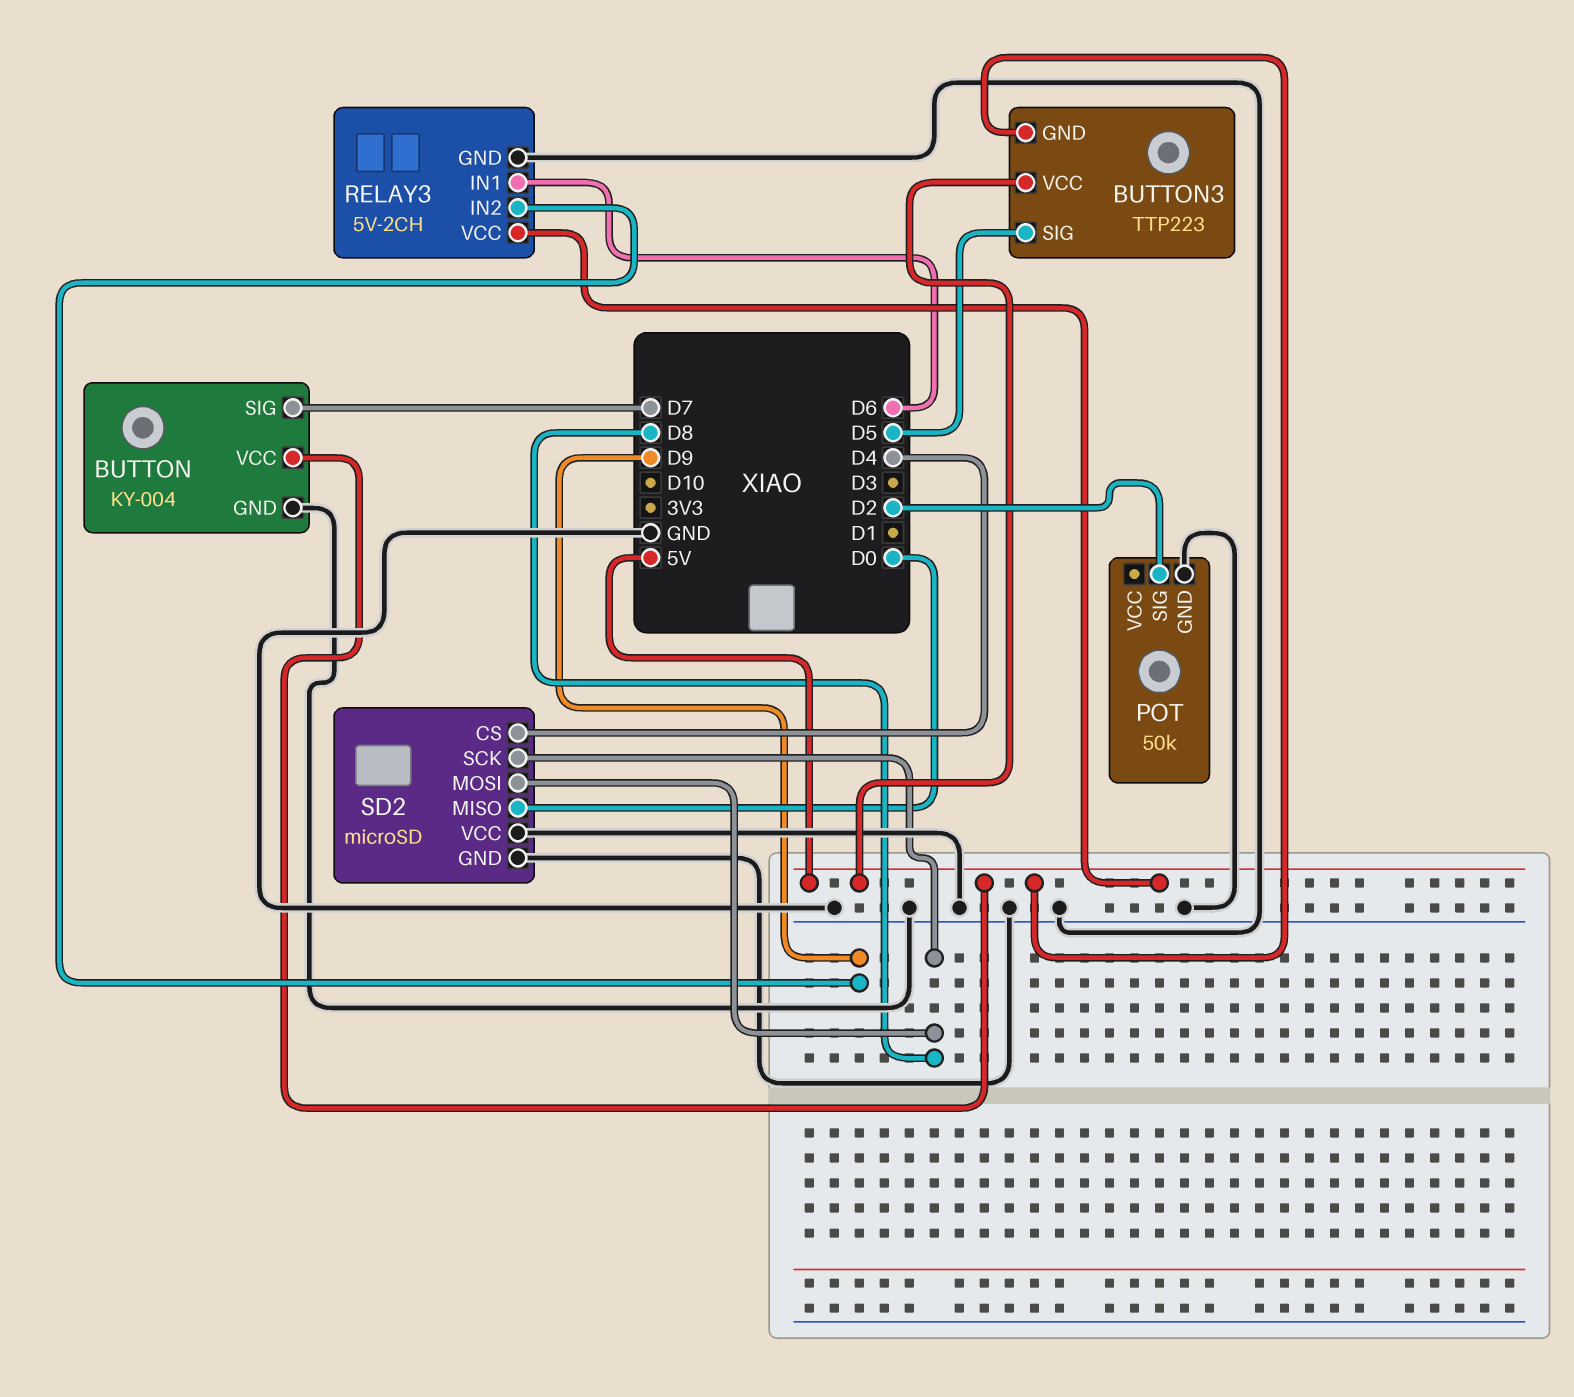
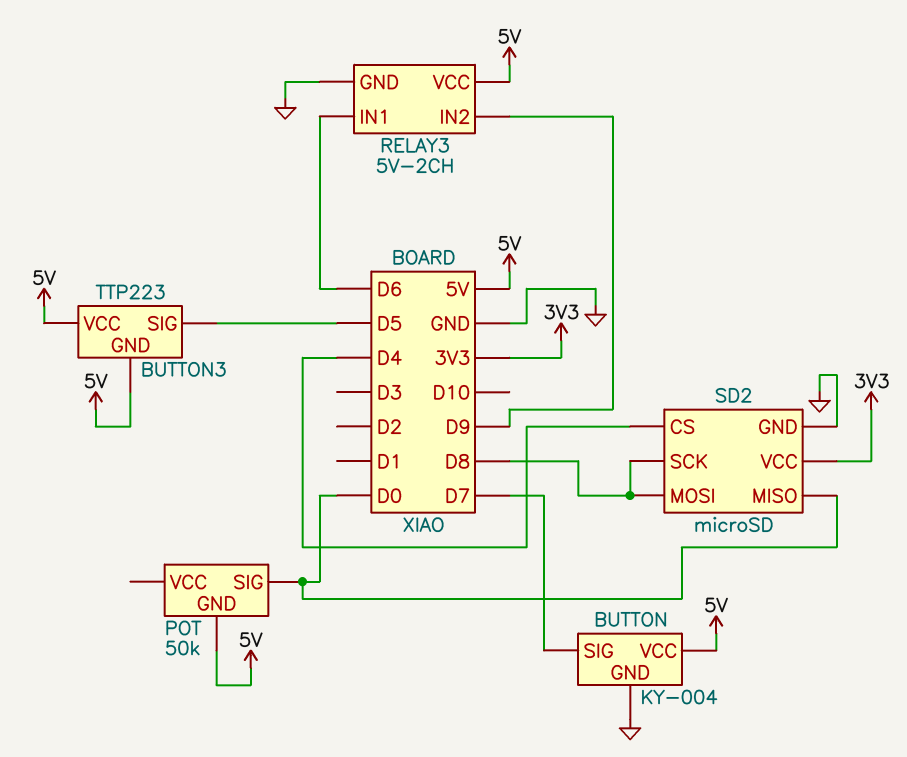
POT pin GND: GND -> 5V
POT pin SIG: D2 -> D0
SD2 pin VCC: GND -> 3V3

